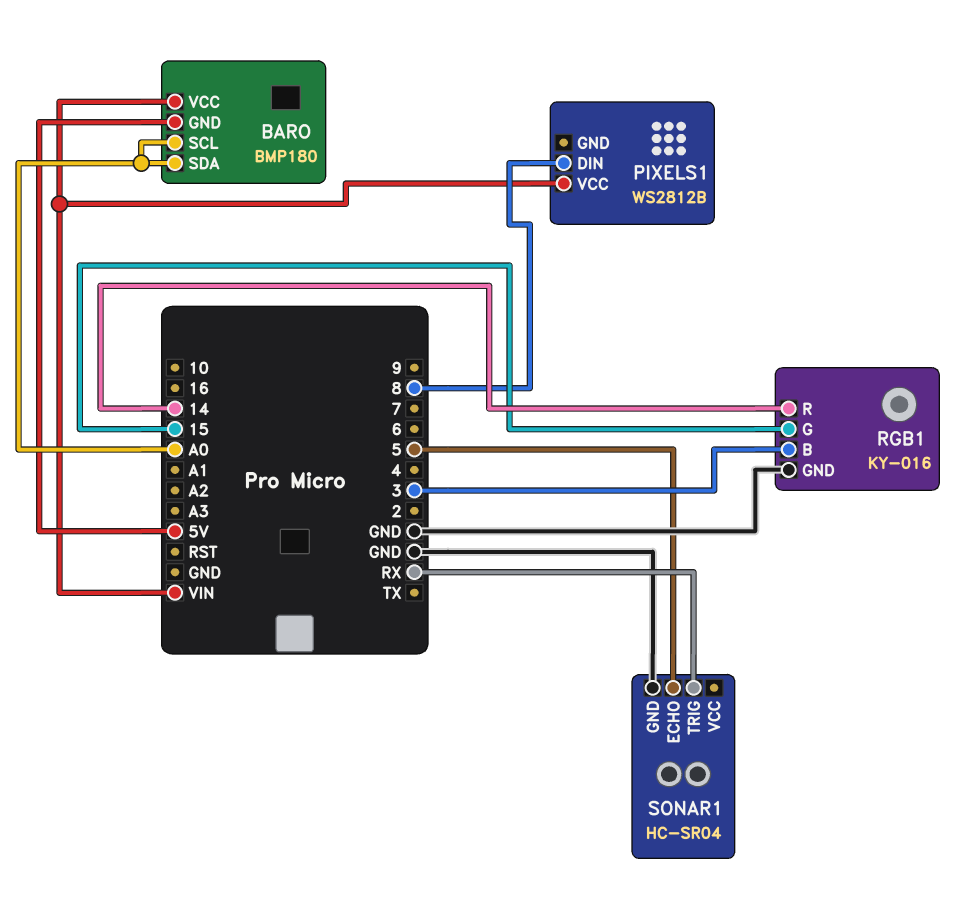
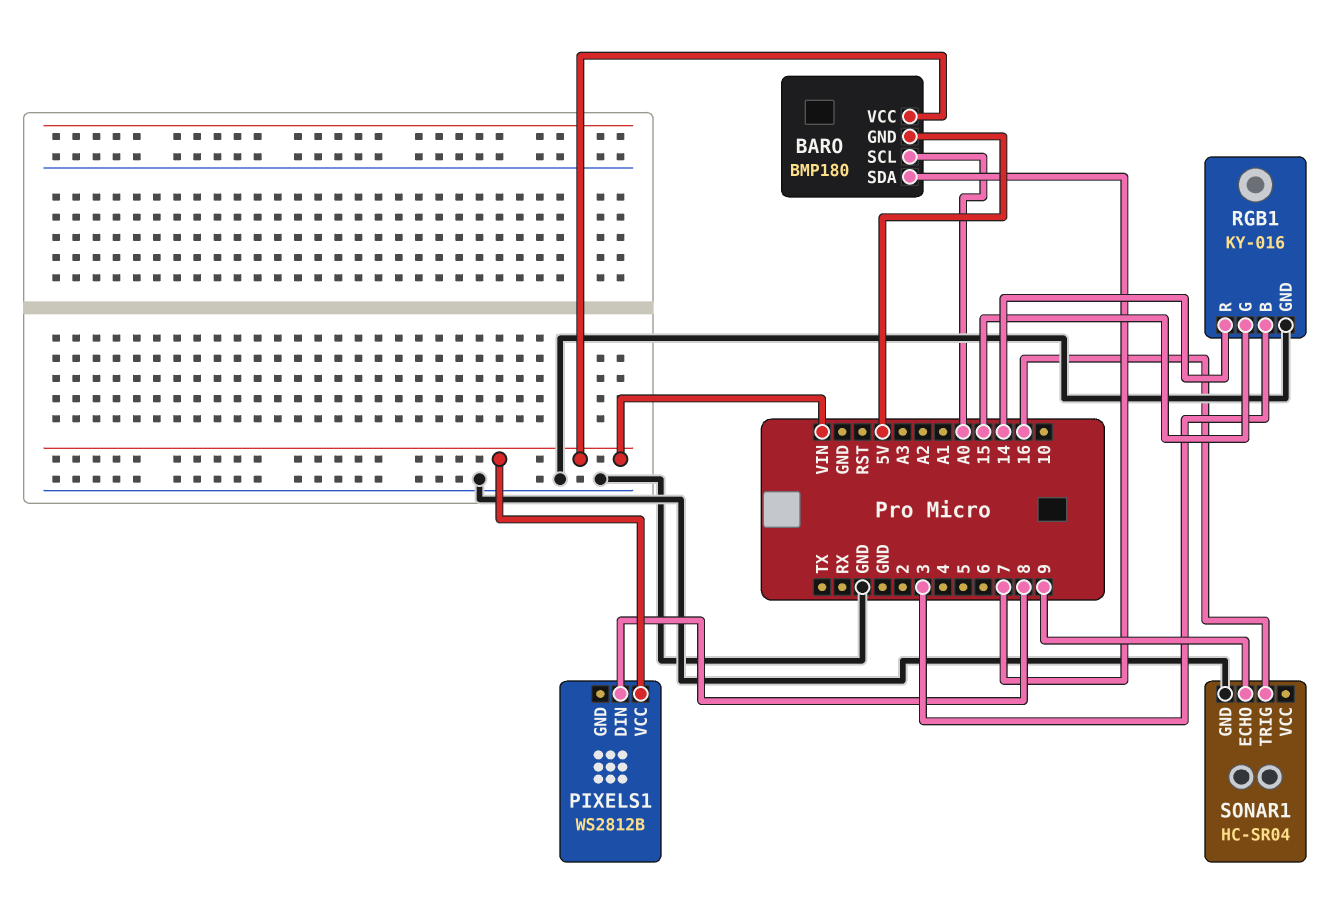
BARO pin SDA: A0 -> 7
SONAR1 pin ECHO: 5 -> 9
SONAR1 pin TRIG: RX -> 16

